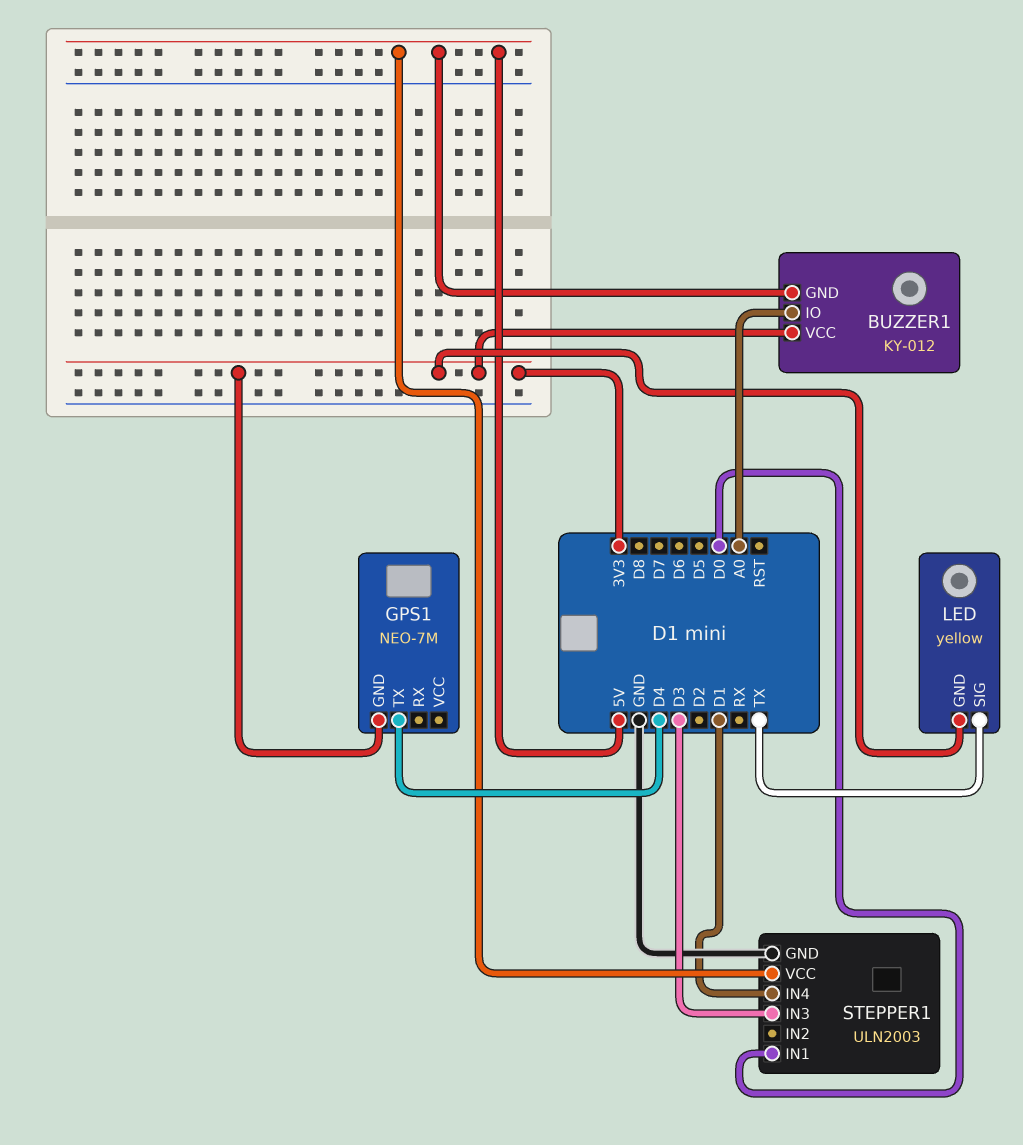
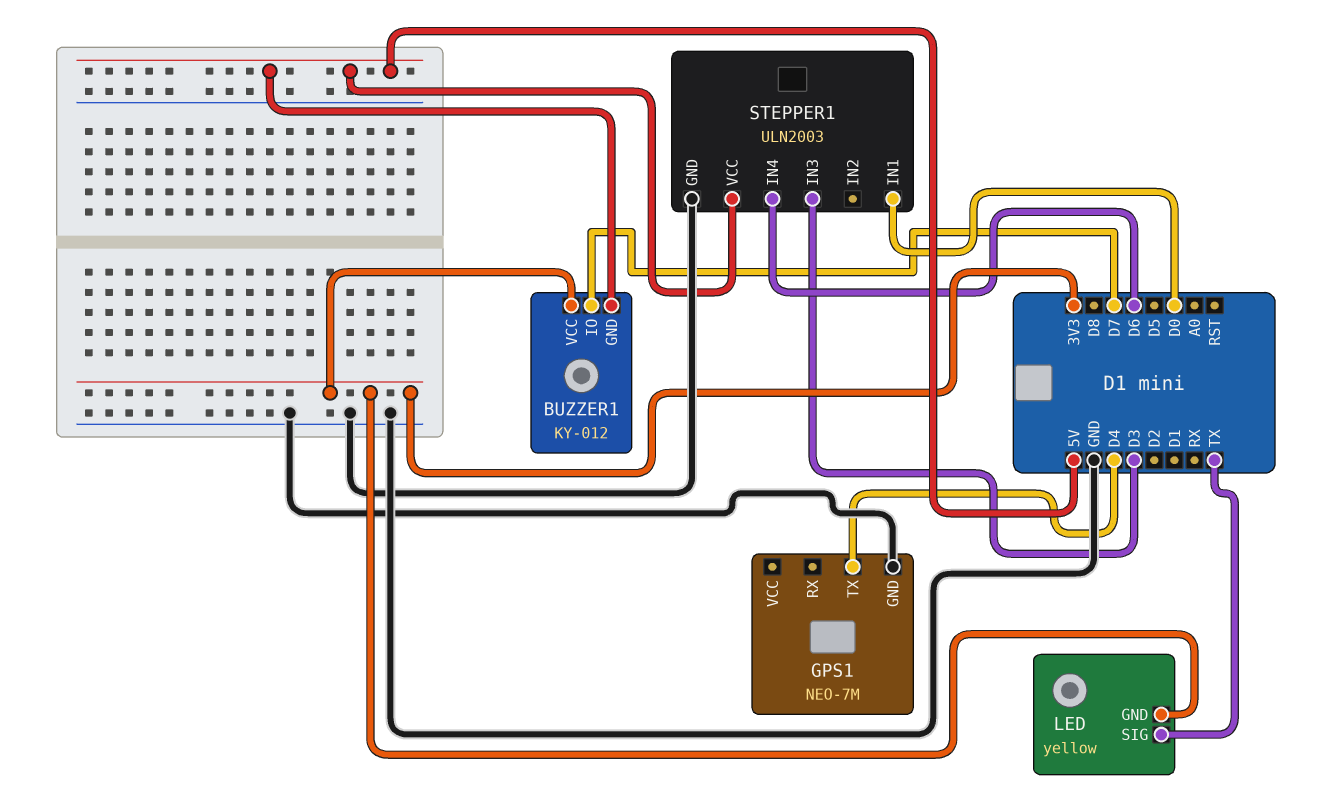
BUZZER1 pin IO: A0 -> D7
GPS1 pin GND: 3V3 -> GND
STEPPER1 pin IN4: D1 -> D6

